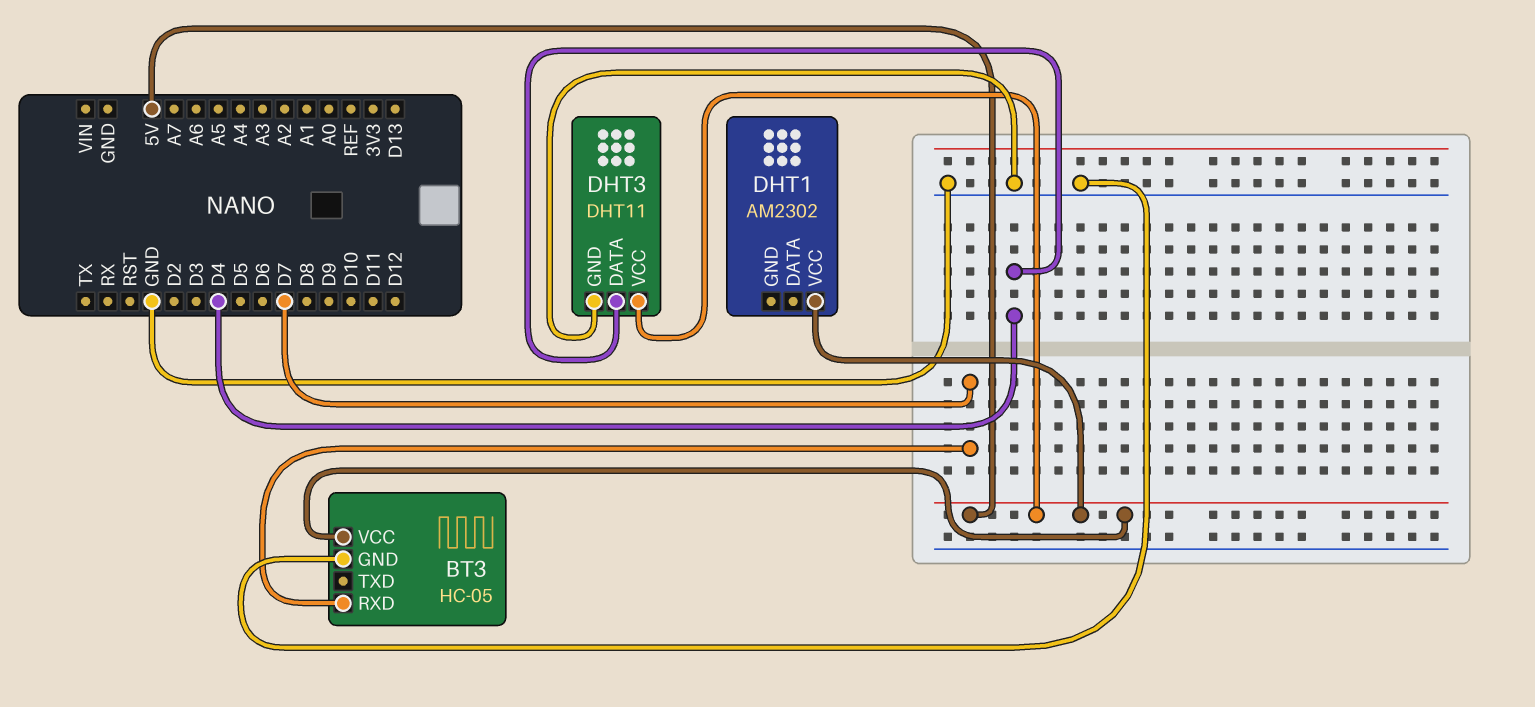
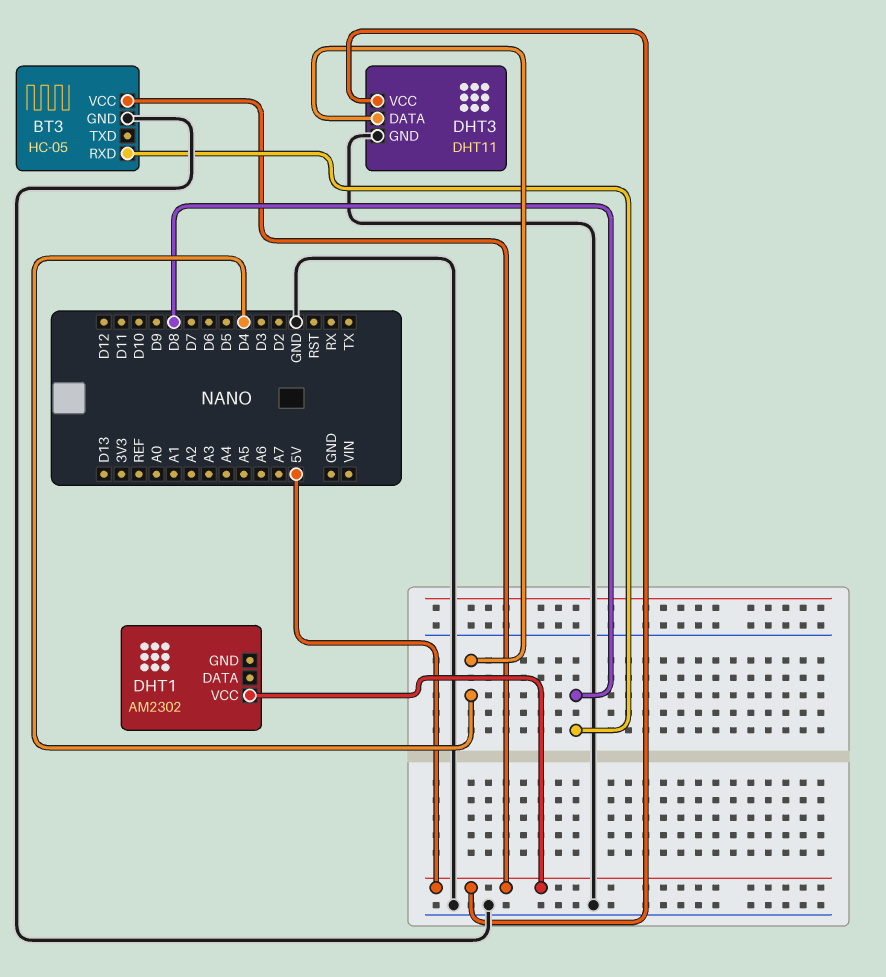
BT3 pin RXD: D7 -> D8

